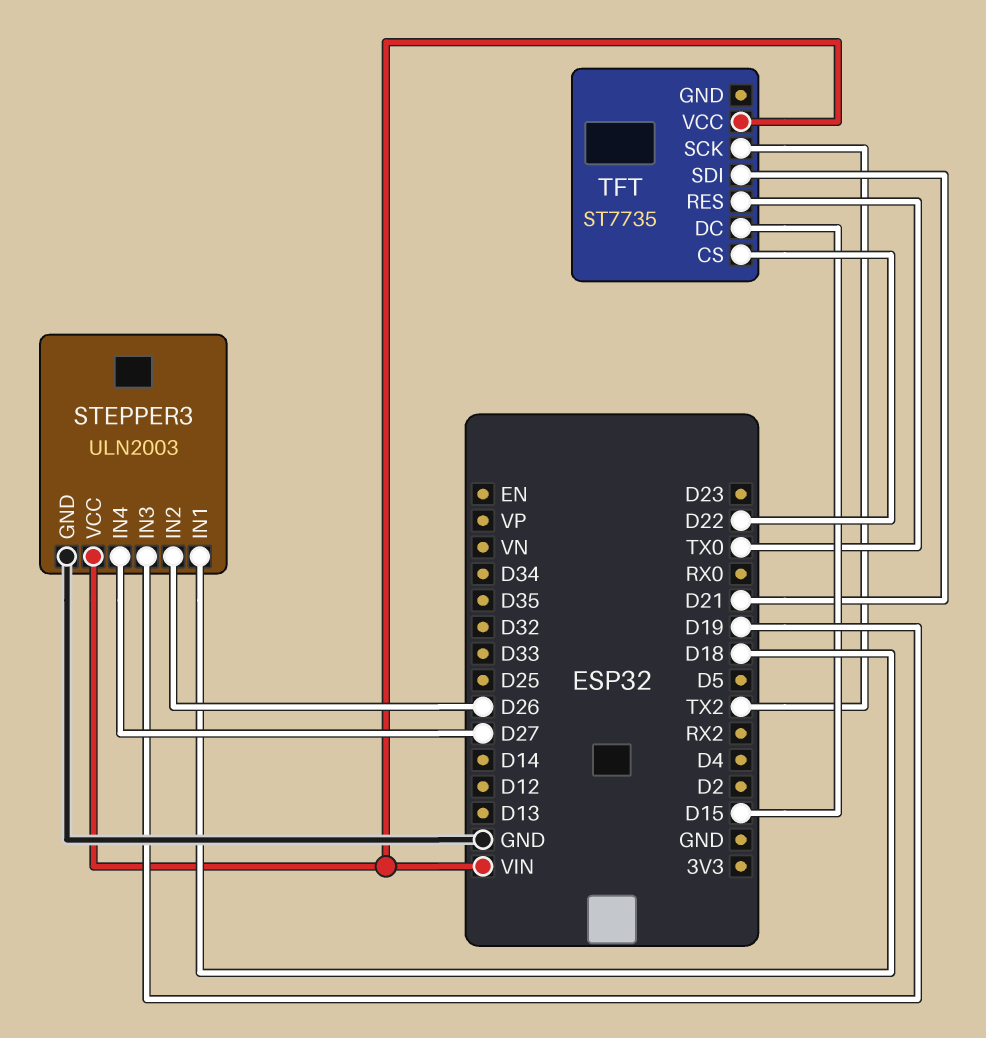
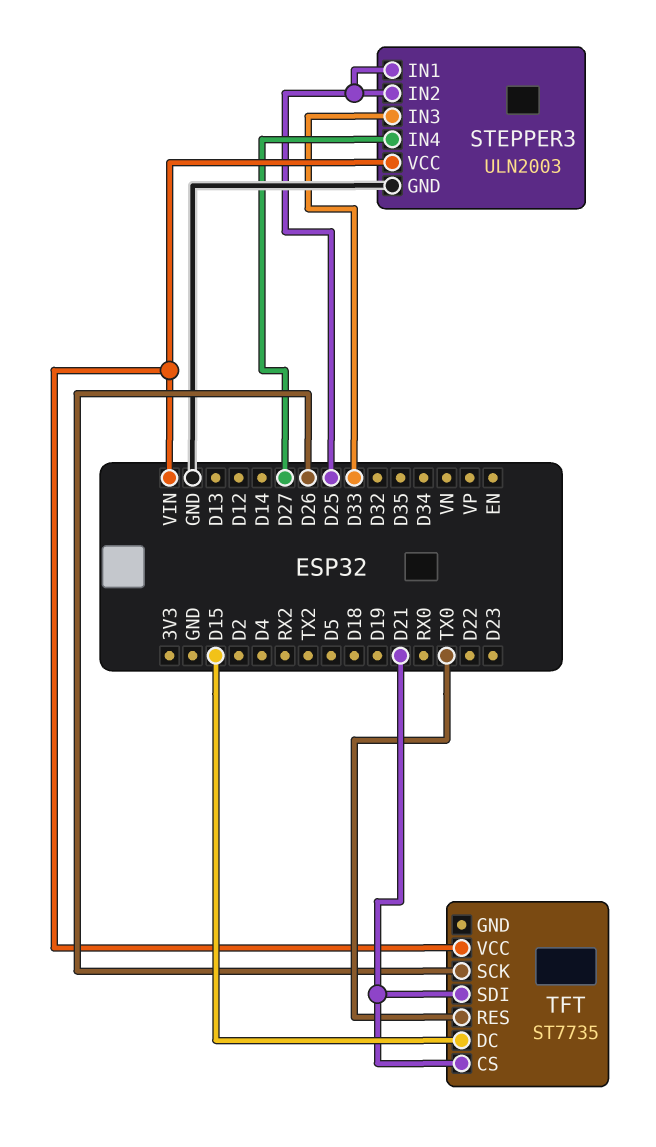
STEPPER3 pin IN1: D18 -> D25
STEPPER3 pin IN2: D26 -> D25
STEPPER3 pin IN3: D19 -> D33
TFT pin CS: D22 -> D21
TFT pin SCK: TX2 -> D26

